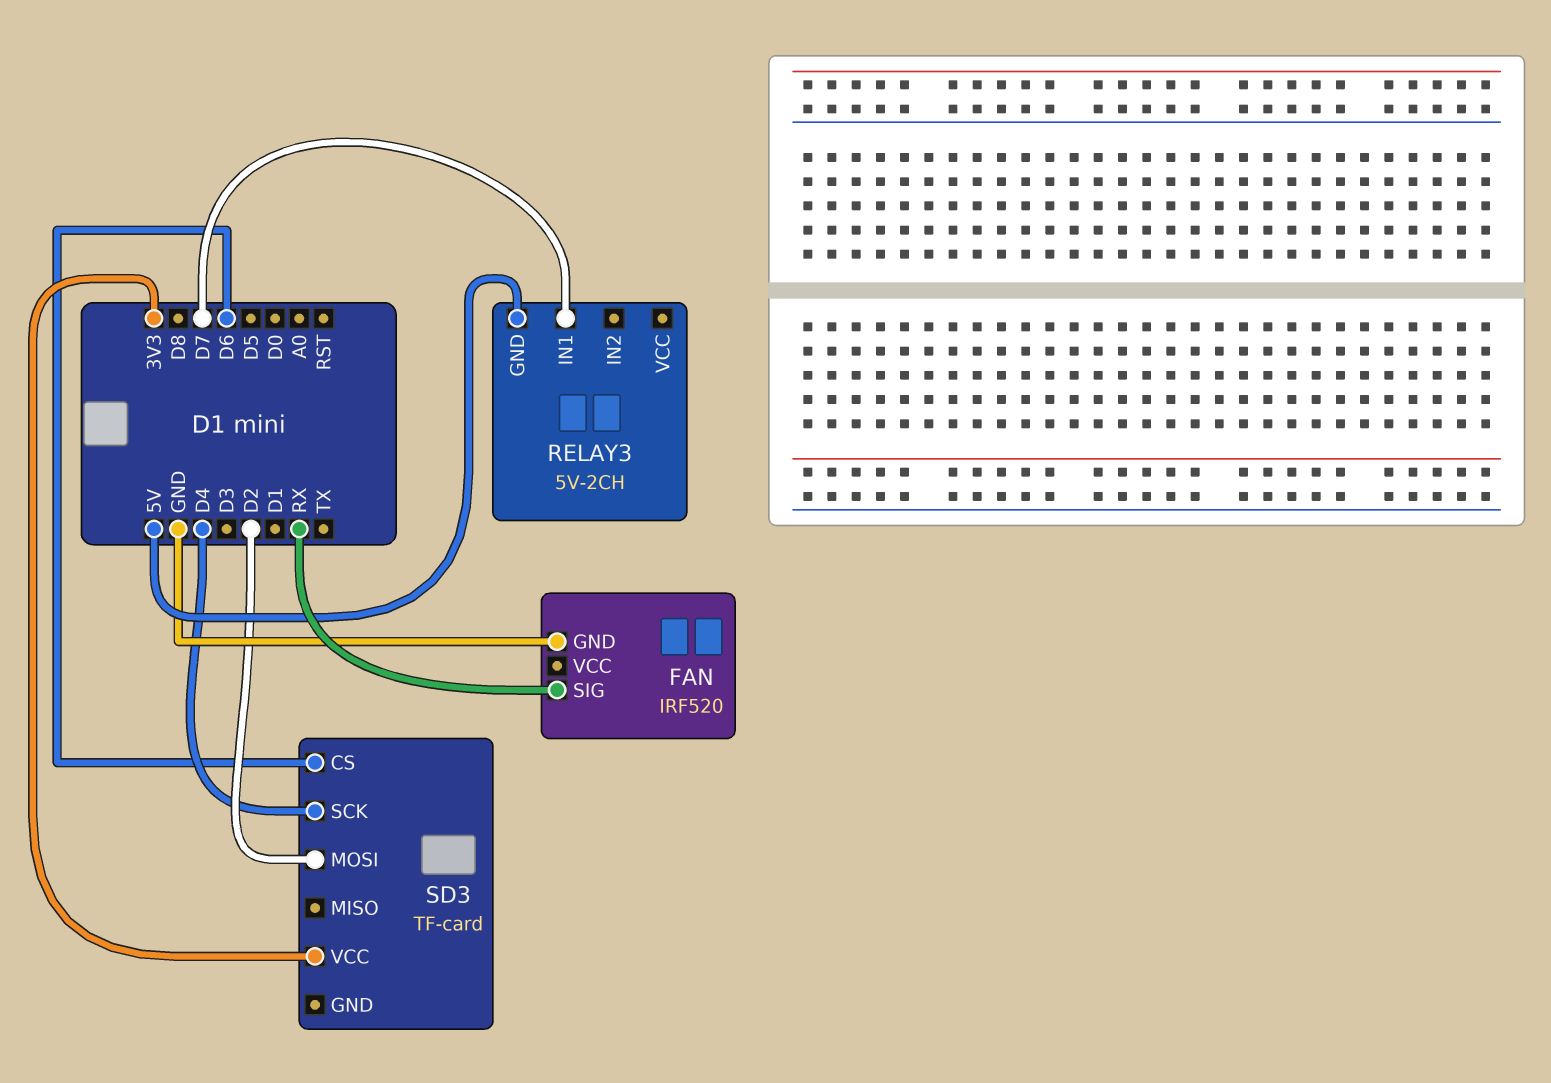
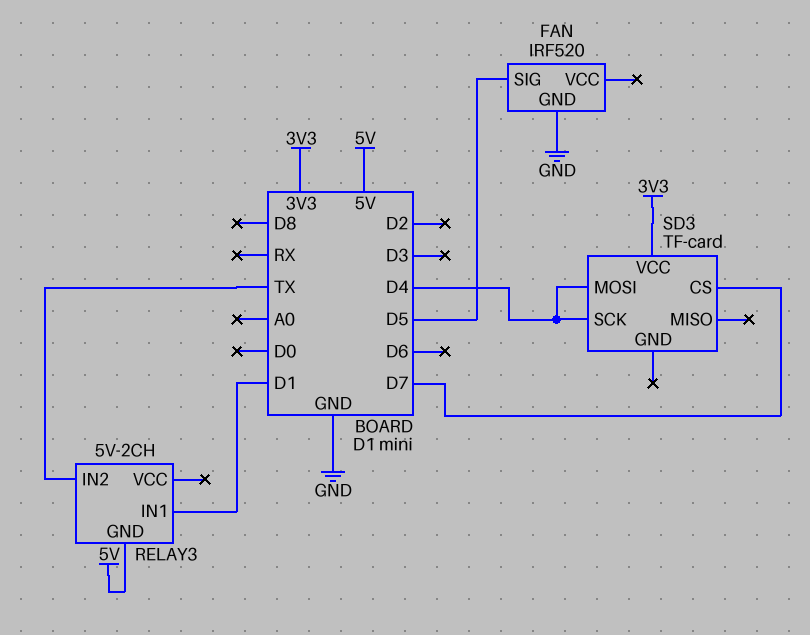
FAN pin SIG: RX -> D5
RELAY3 pin IN1: D7 -> D1
RELAY3 pin IN2: none -> TX
SD3 pin CS: D6 -> D7
SD3 pin MOSI: D2 -> D4

